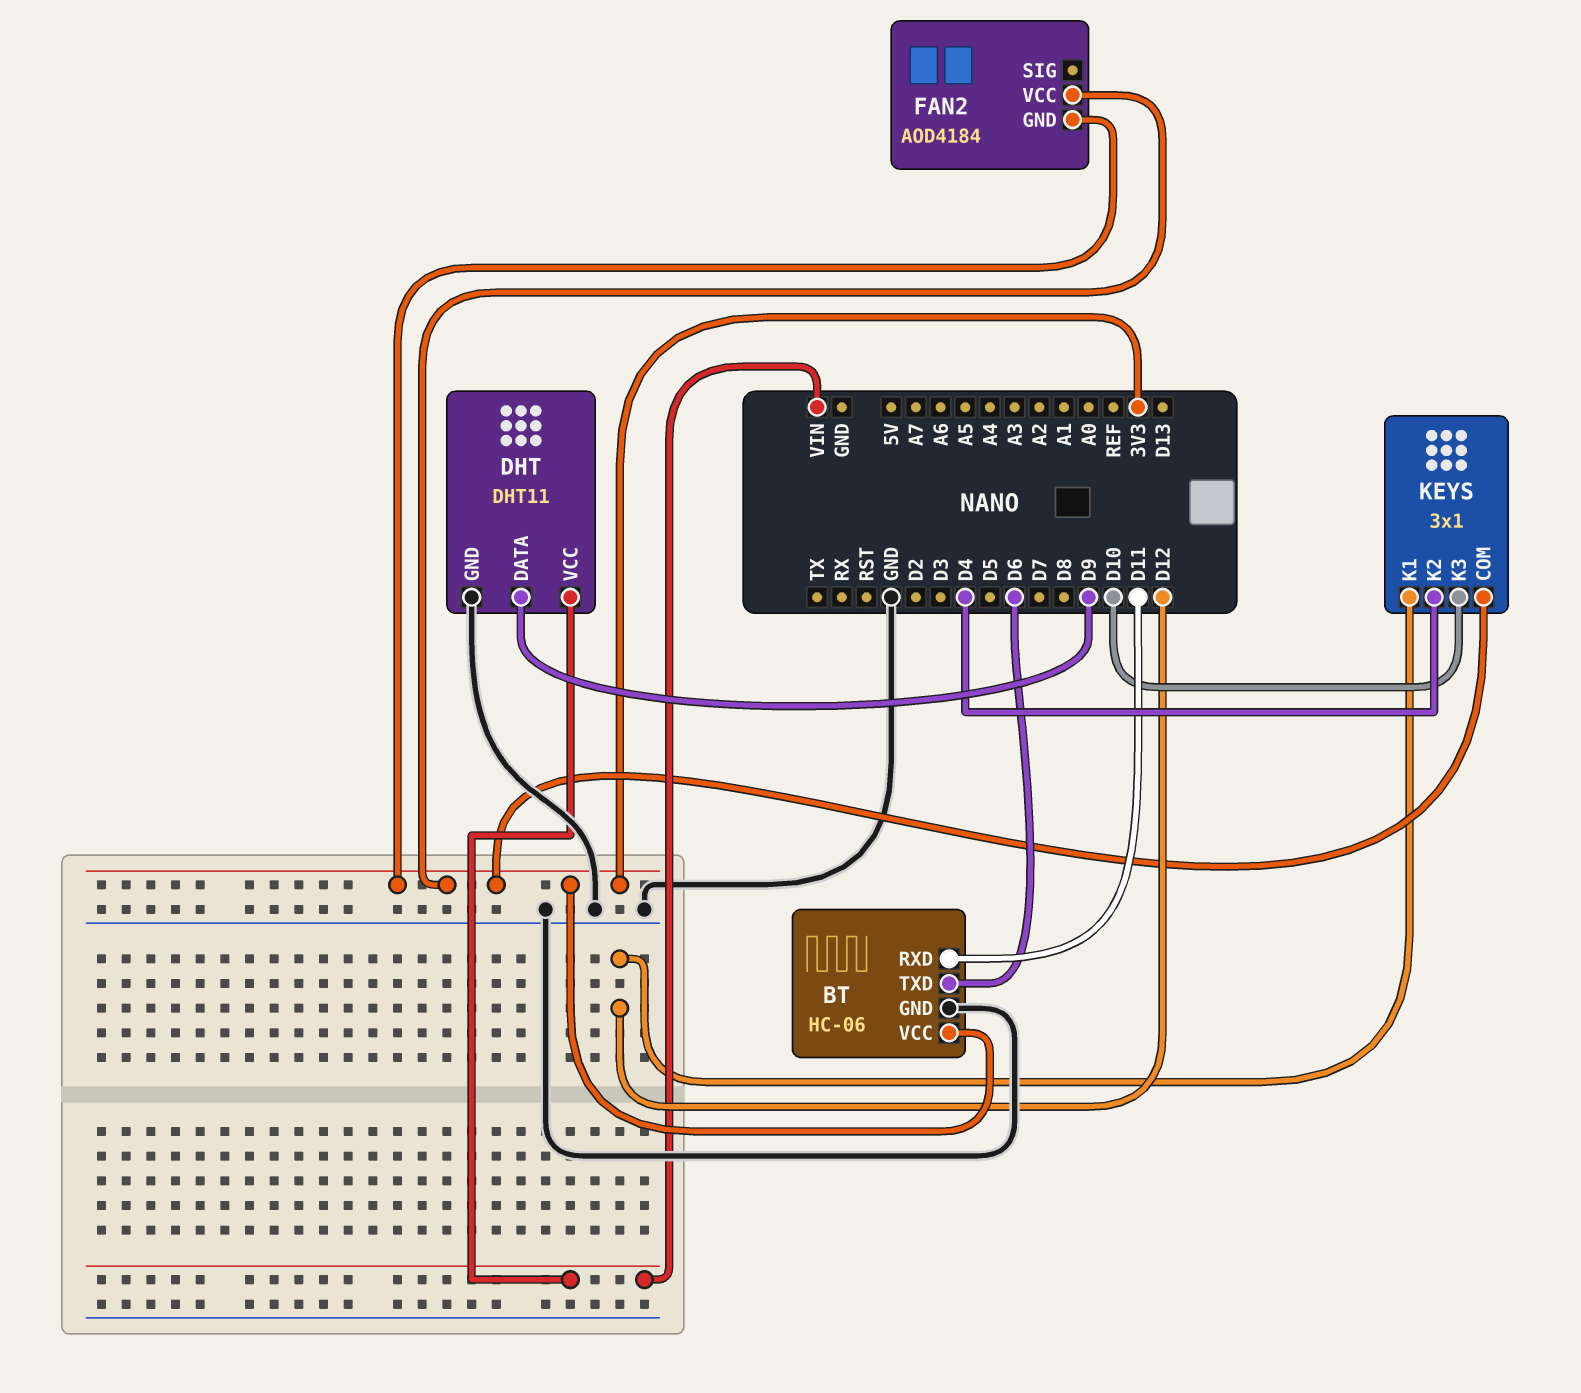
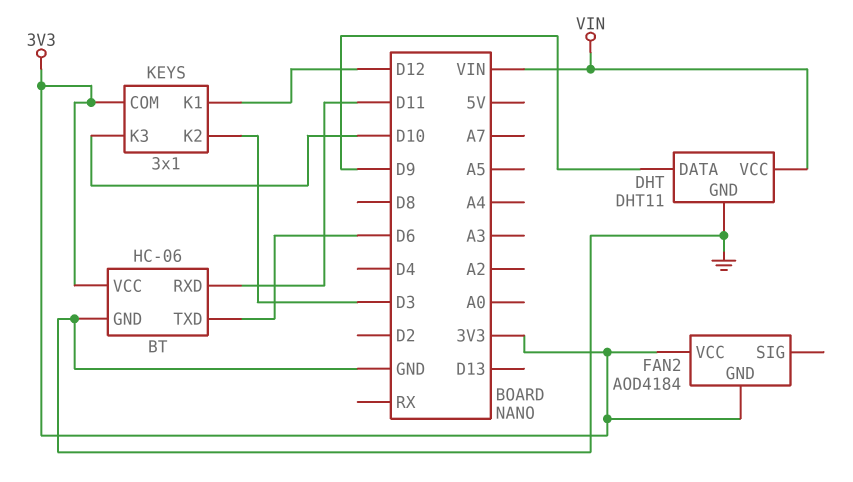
KEYS pin K2: D4 -> D3

